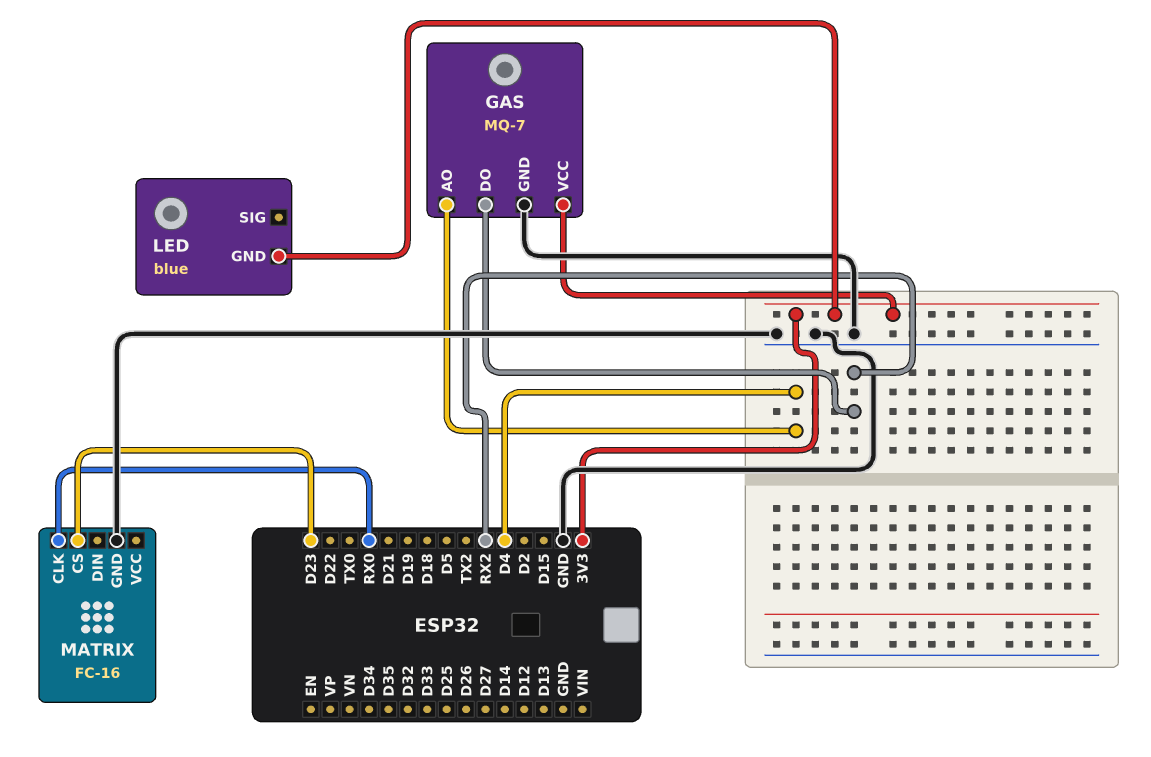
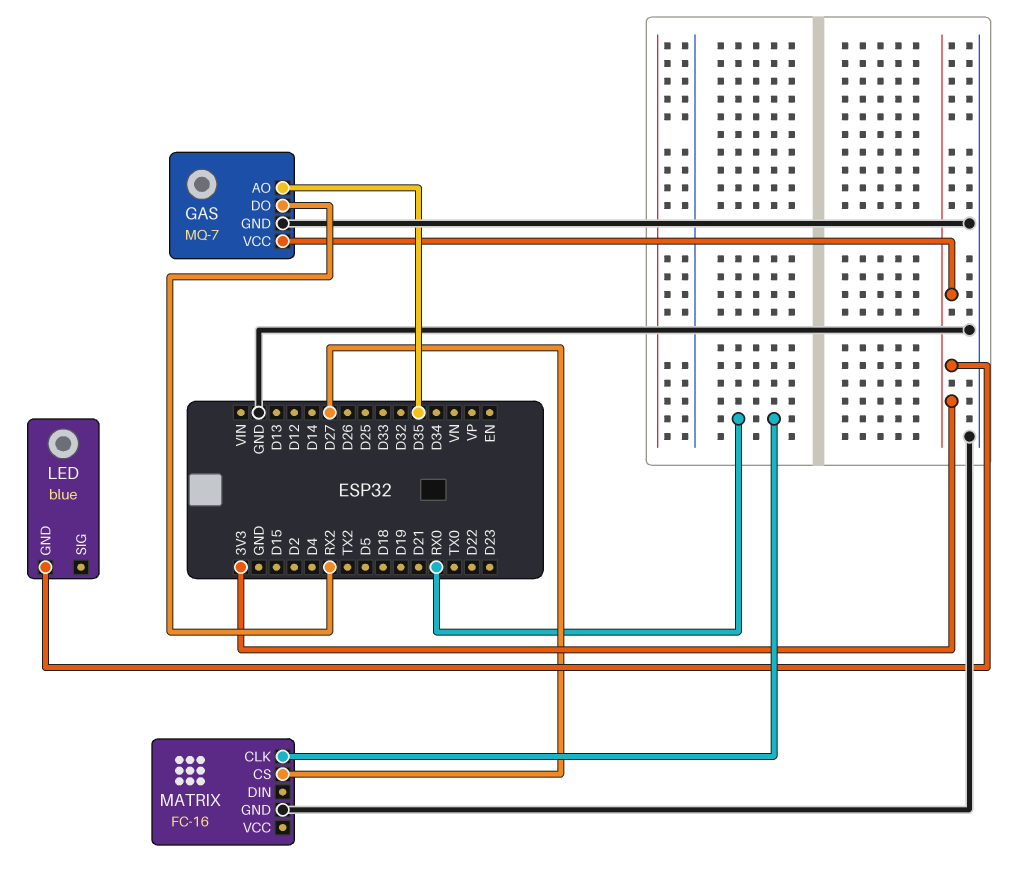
GAS pin AO: D4 -> D35
MATRIX pin CS: D23 -> D27

